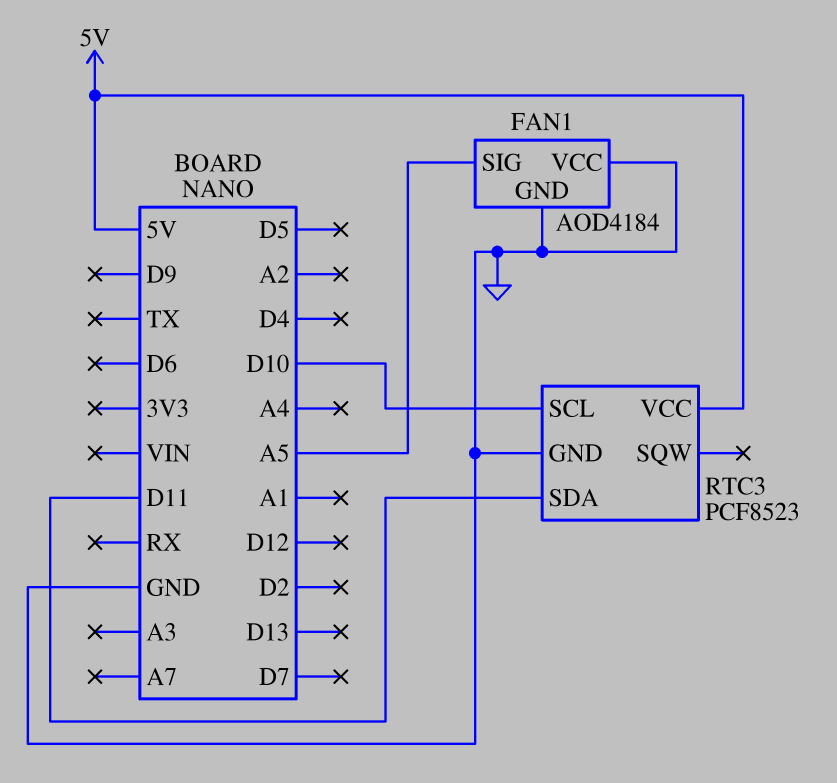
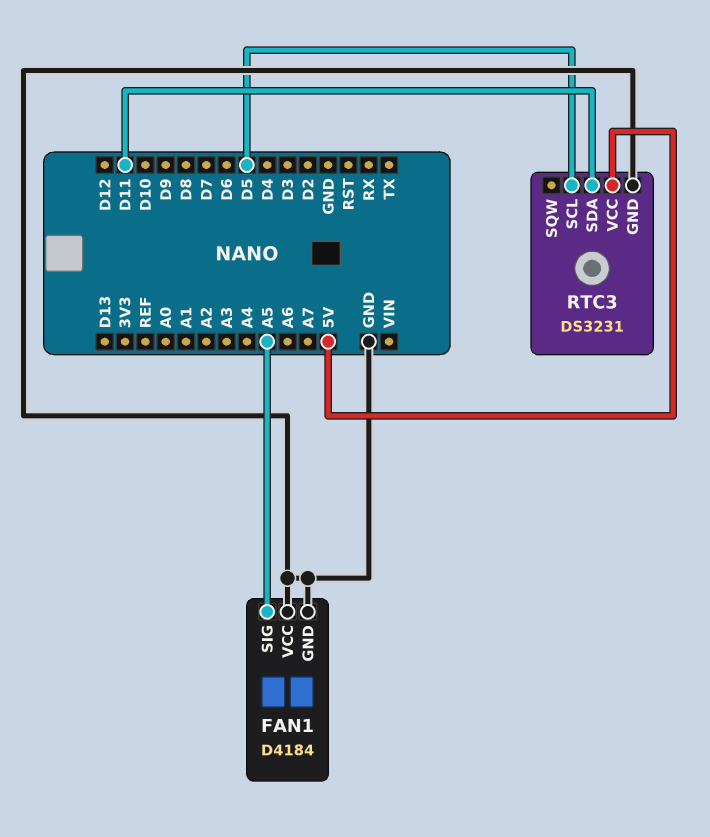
FAN1: AOD4184 -> D4184
RTC3: PCF8523 -> DS3231
RTC3 pin SCL: D10 -> D5

